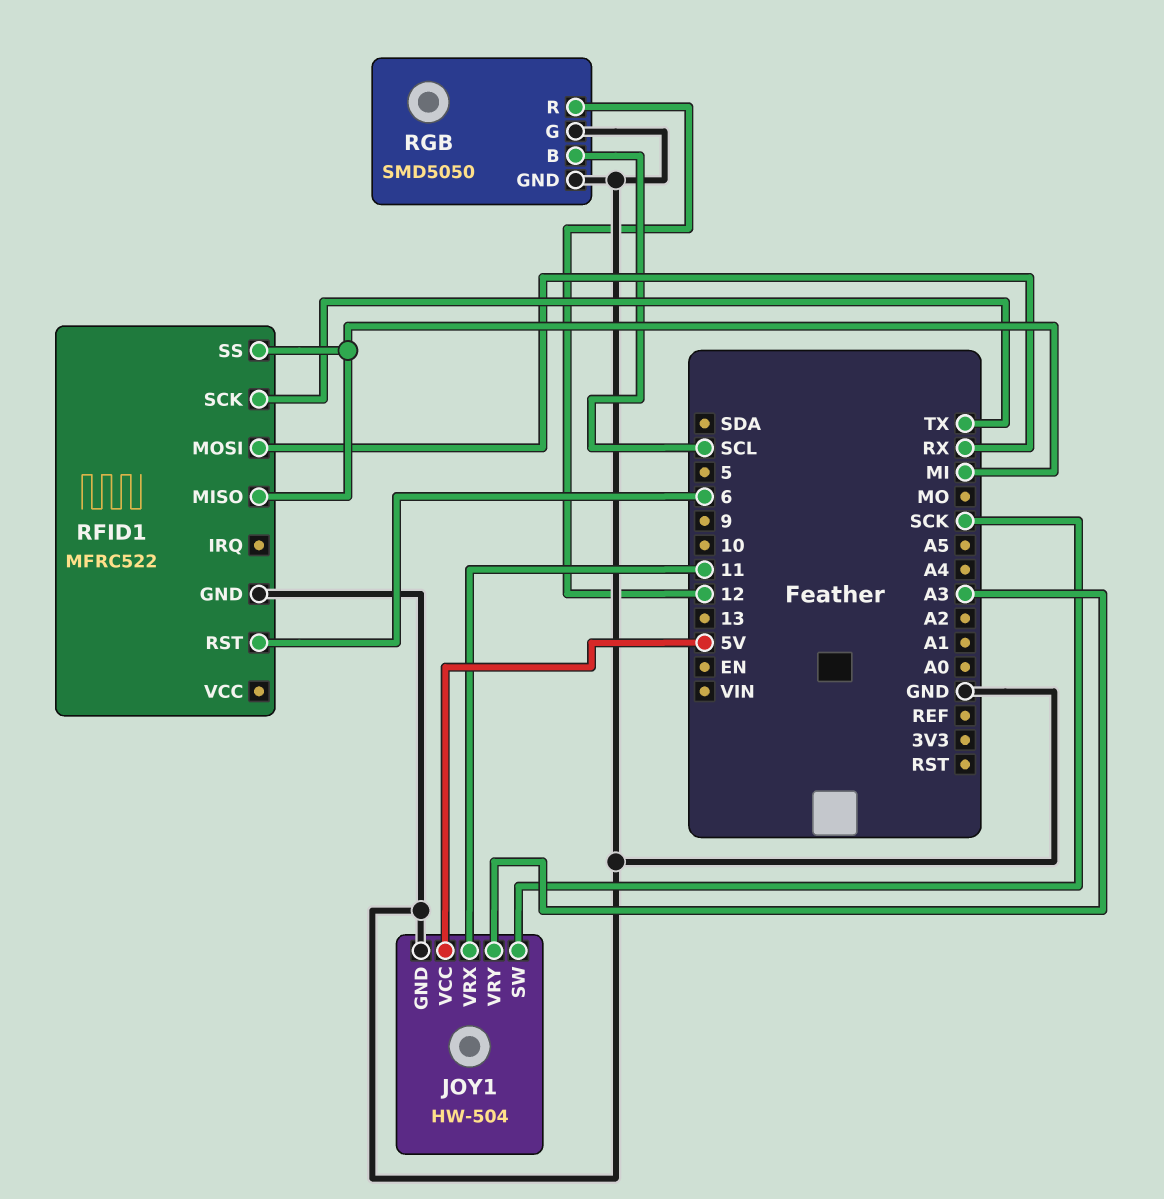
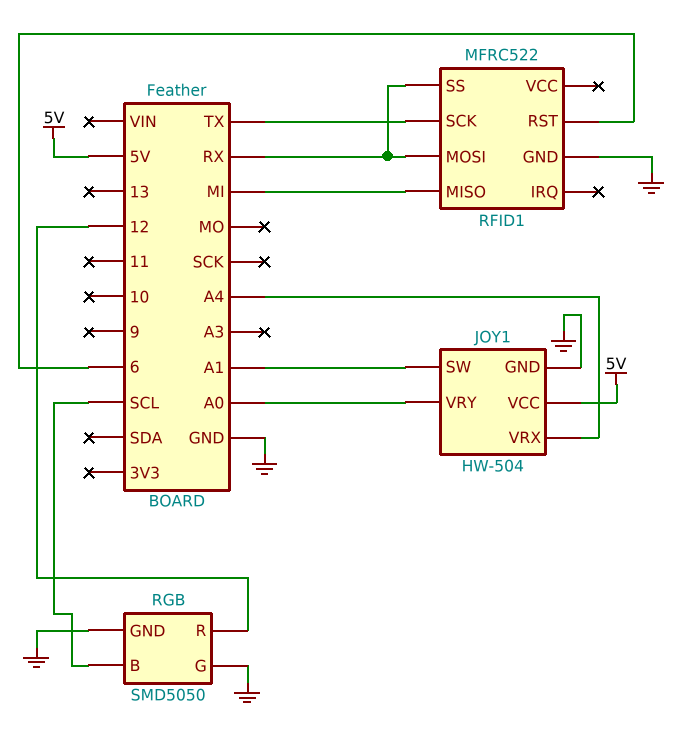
JOY1 pin SW: SCK -> A1
JOY1 pin VRX: 11 -> A4
JOY1 pin VRY: A3 -> A0
RFID1 pin SS: MI -> RX

